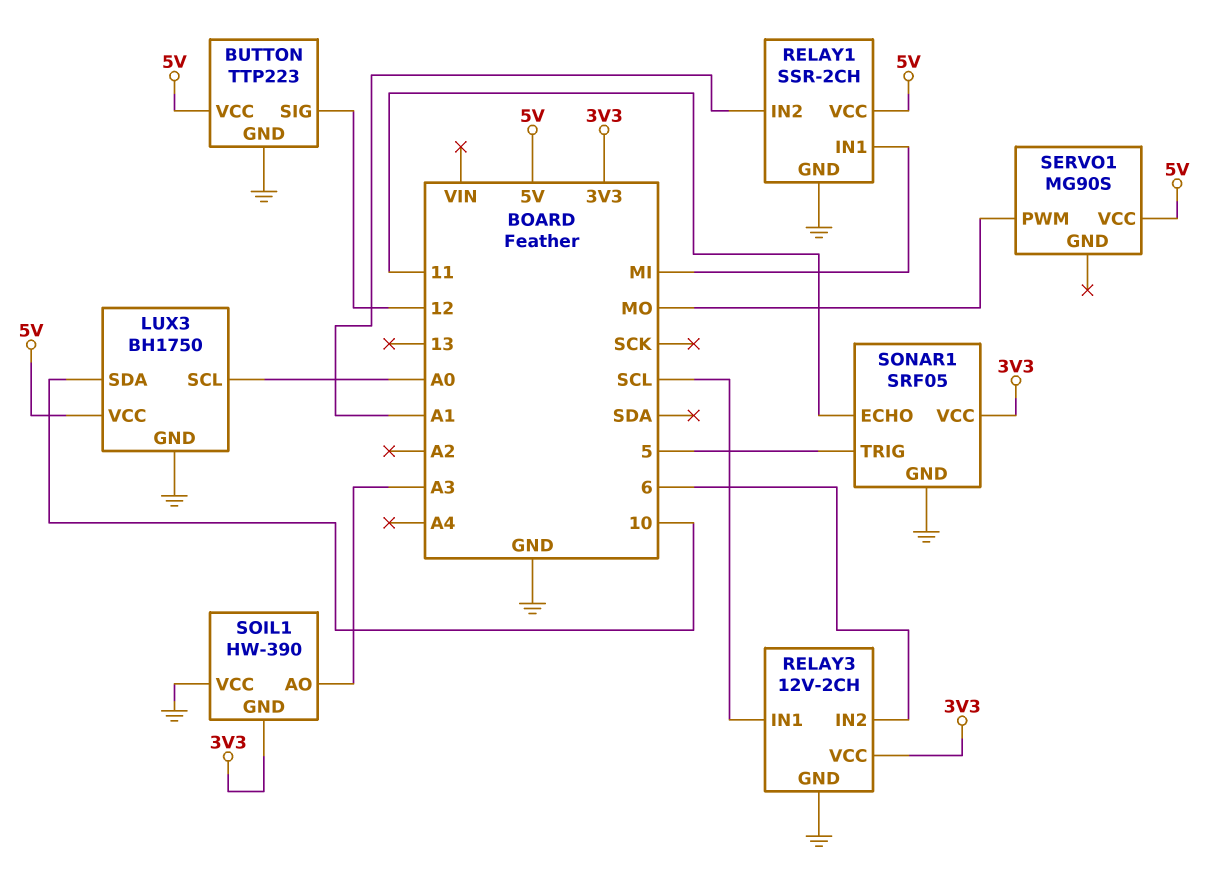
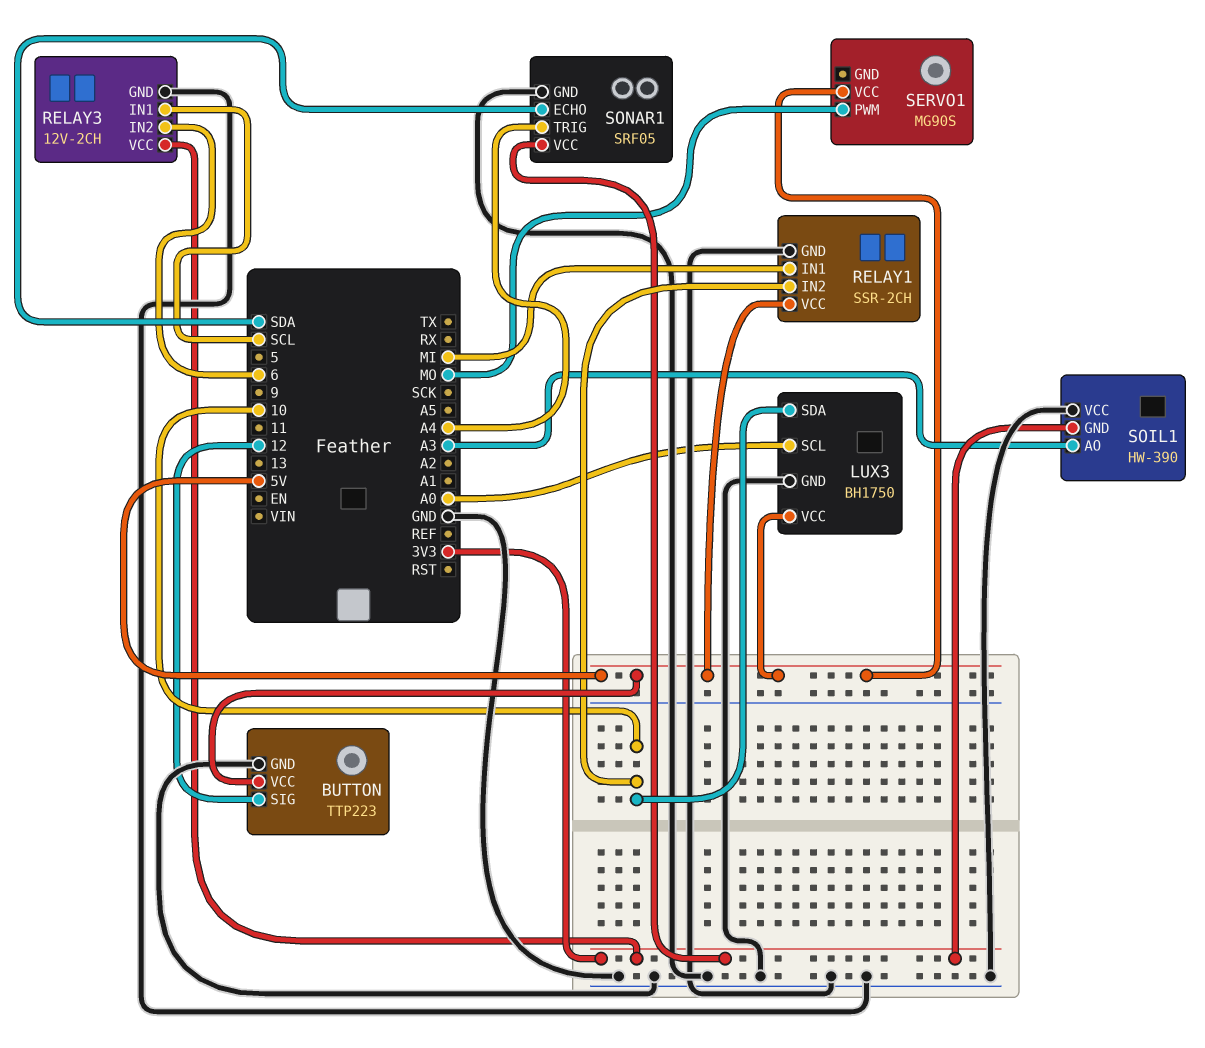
RELAY1 pin IN2: A1 -> 10
SONAR1 pin ECHO: 11 -> SDA
SONAR1 pin TRIG: 5 -> A4

